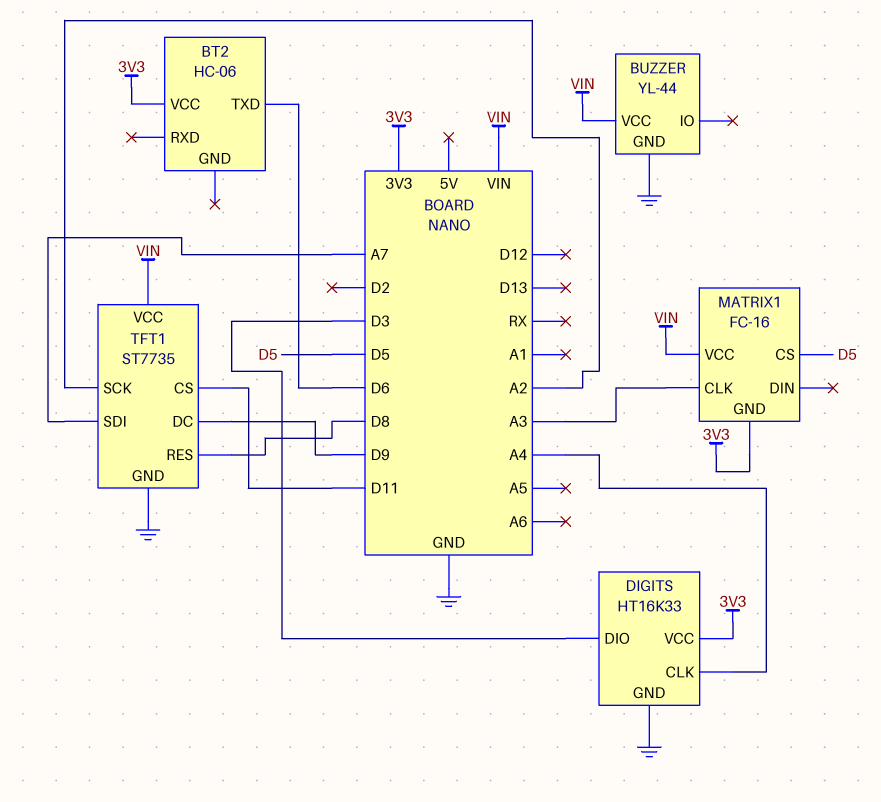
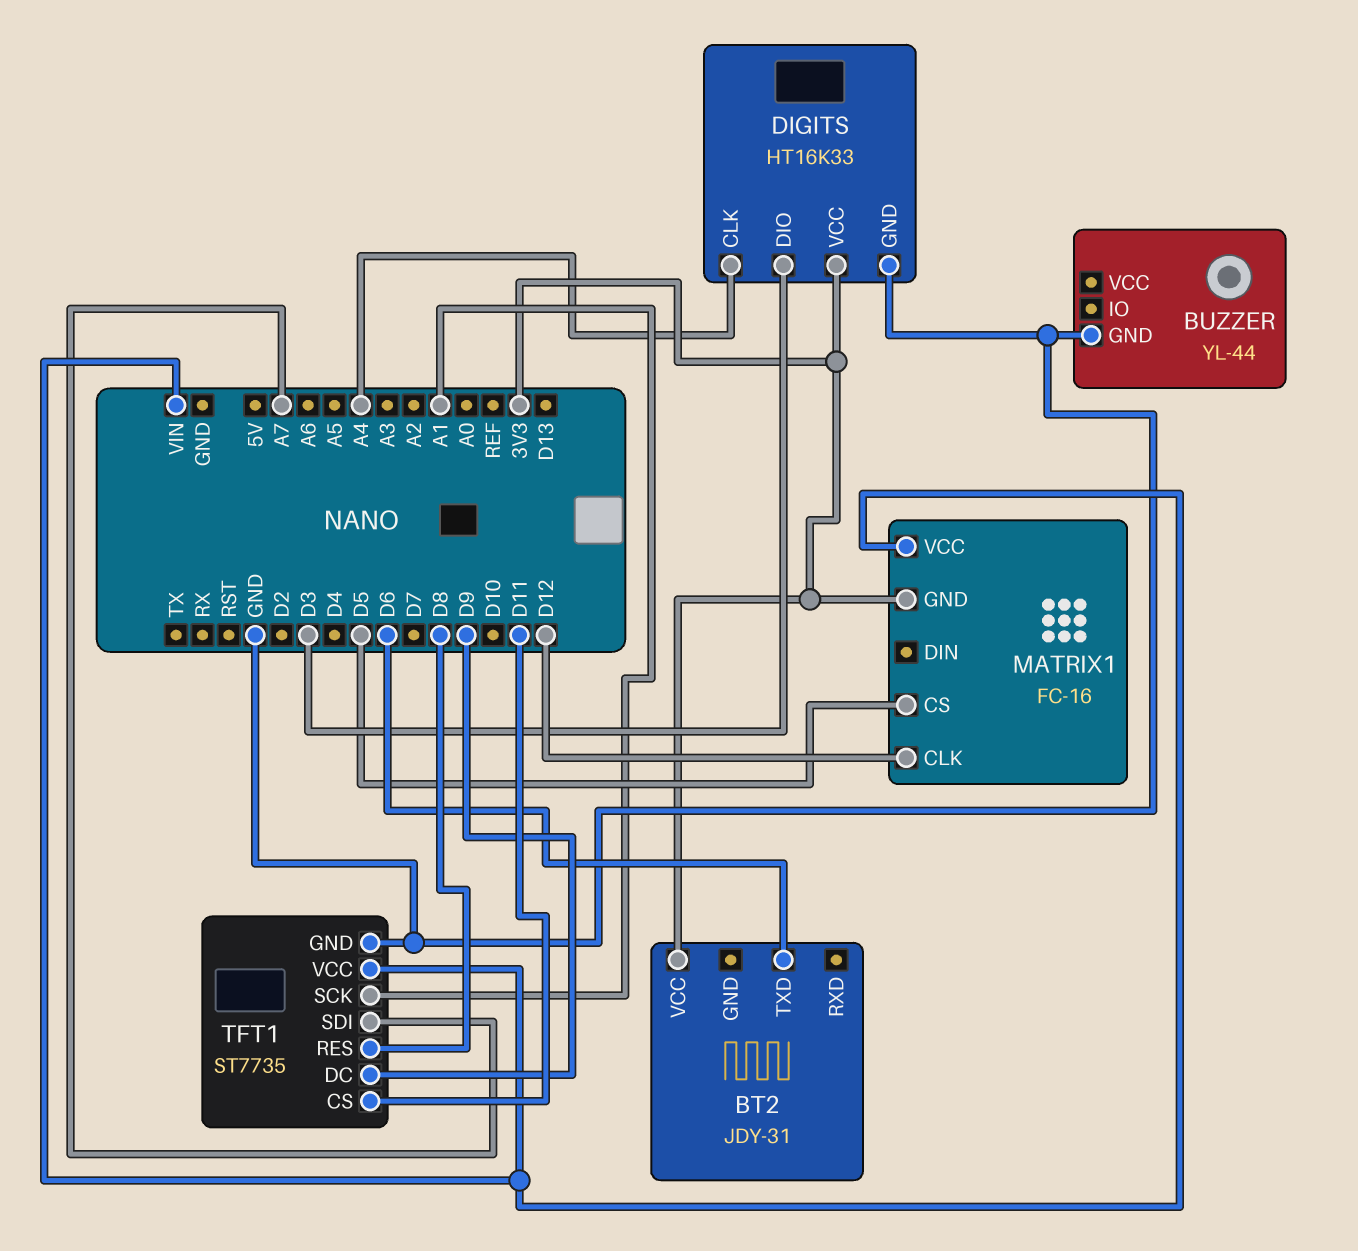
BT2: HC-06 -> JDY-31
BUZZER pin VCC: VIN -> none
MATRIX1 pin CLK: A3 -> D12
TFT1 pin SCK: A2 -> A1

